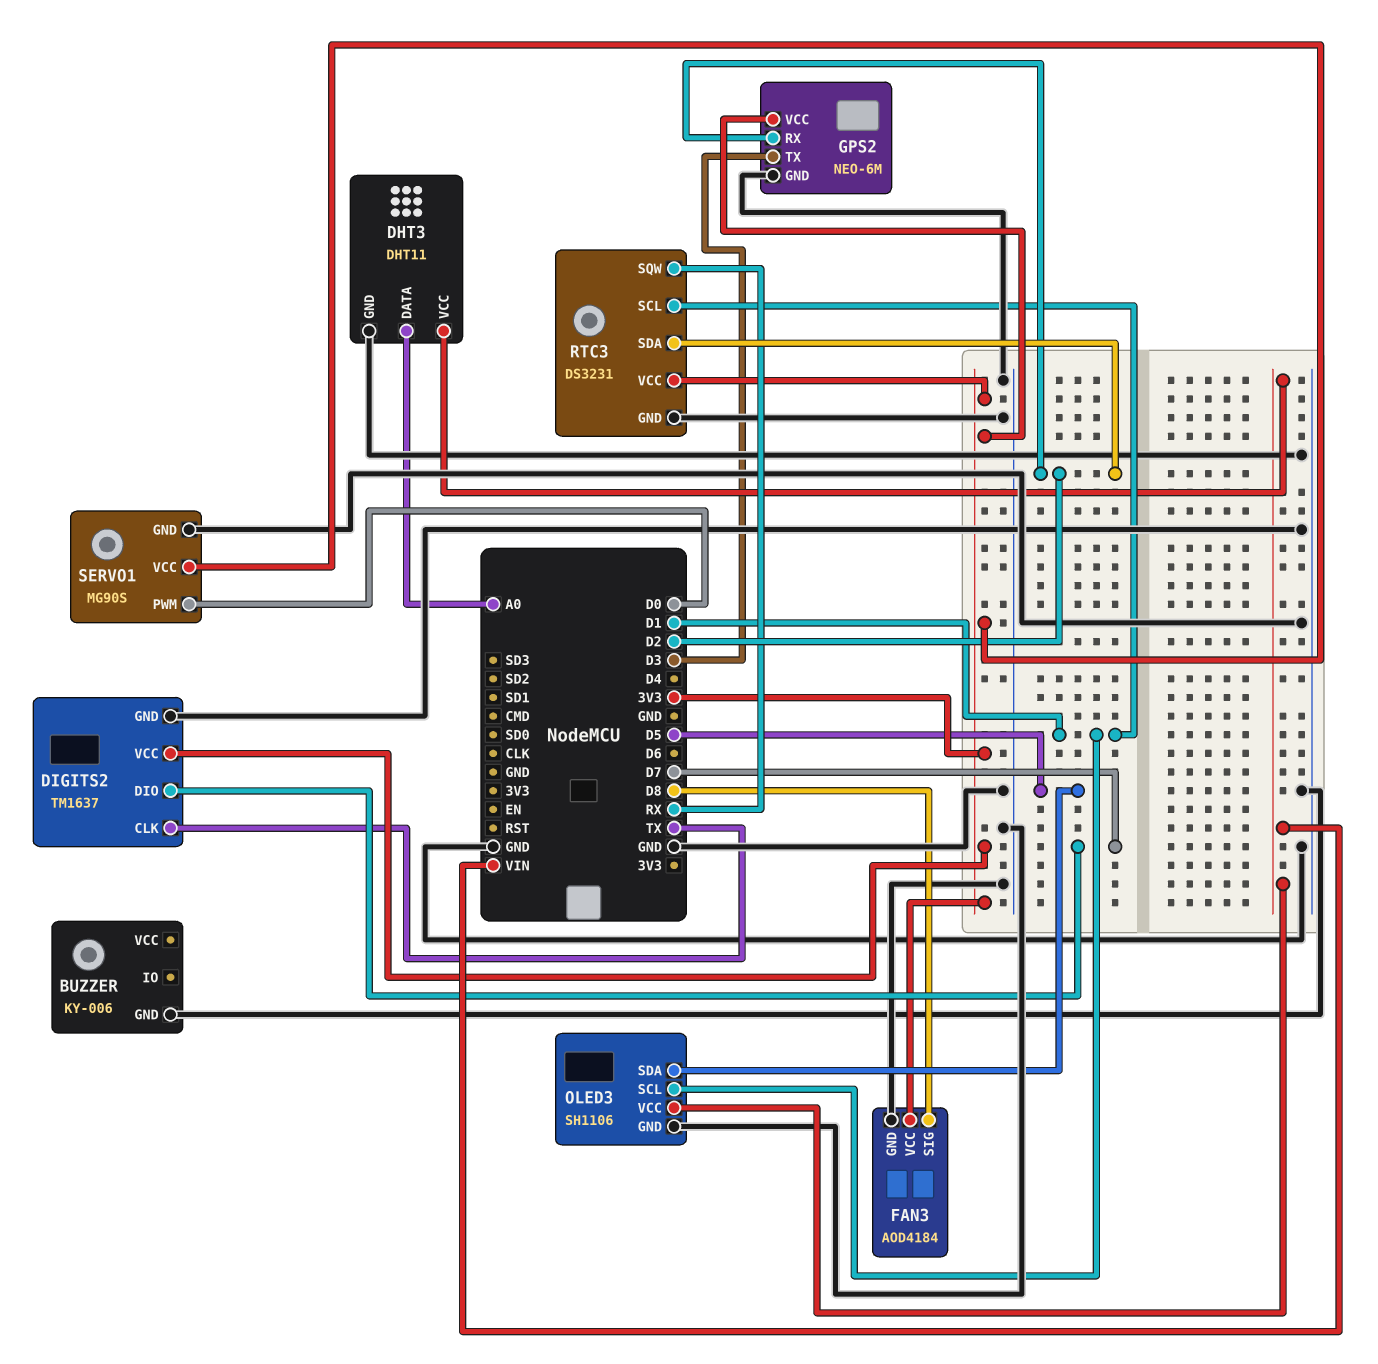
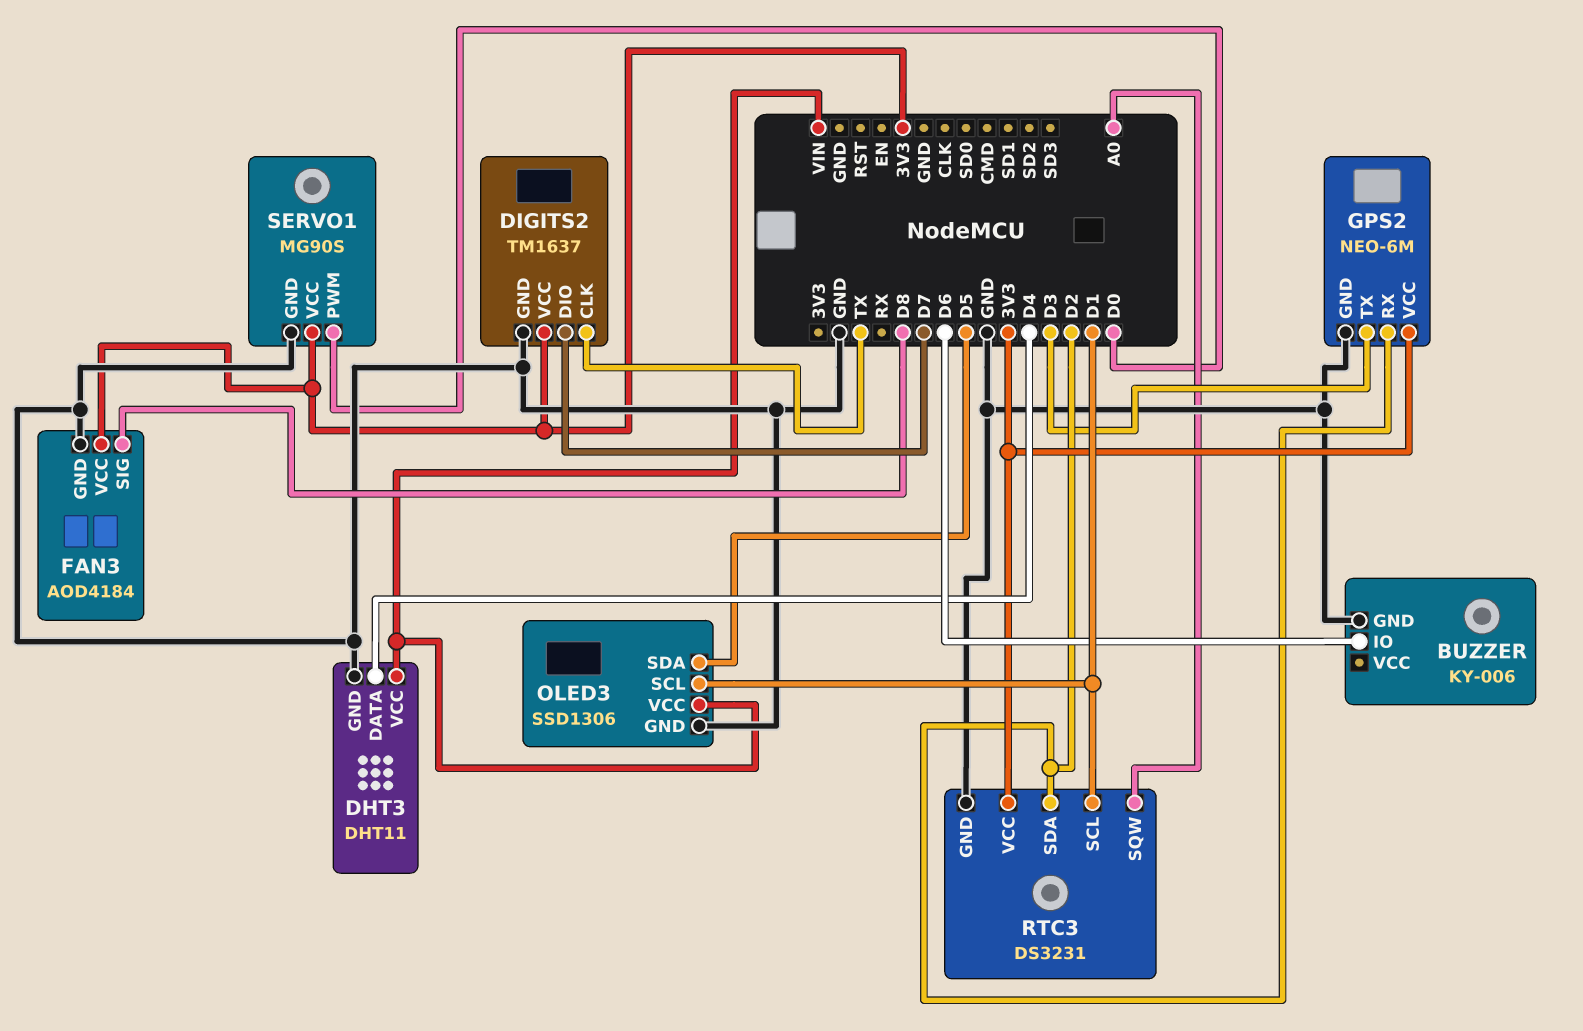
BUZZER pin IO: none -> D6
DHT3 pin DATA: A0 -> D4
OLED3: SH1106 -> SSD1306
RTC3 pin SQW: RX -> A0

